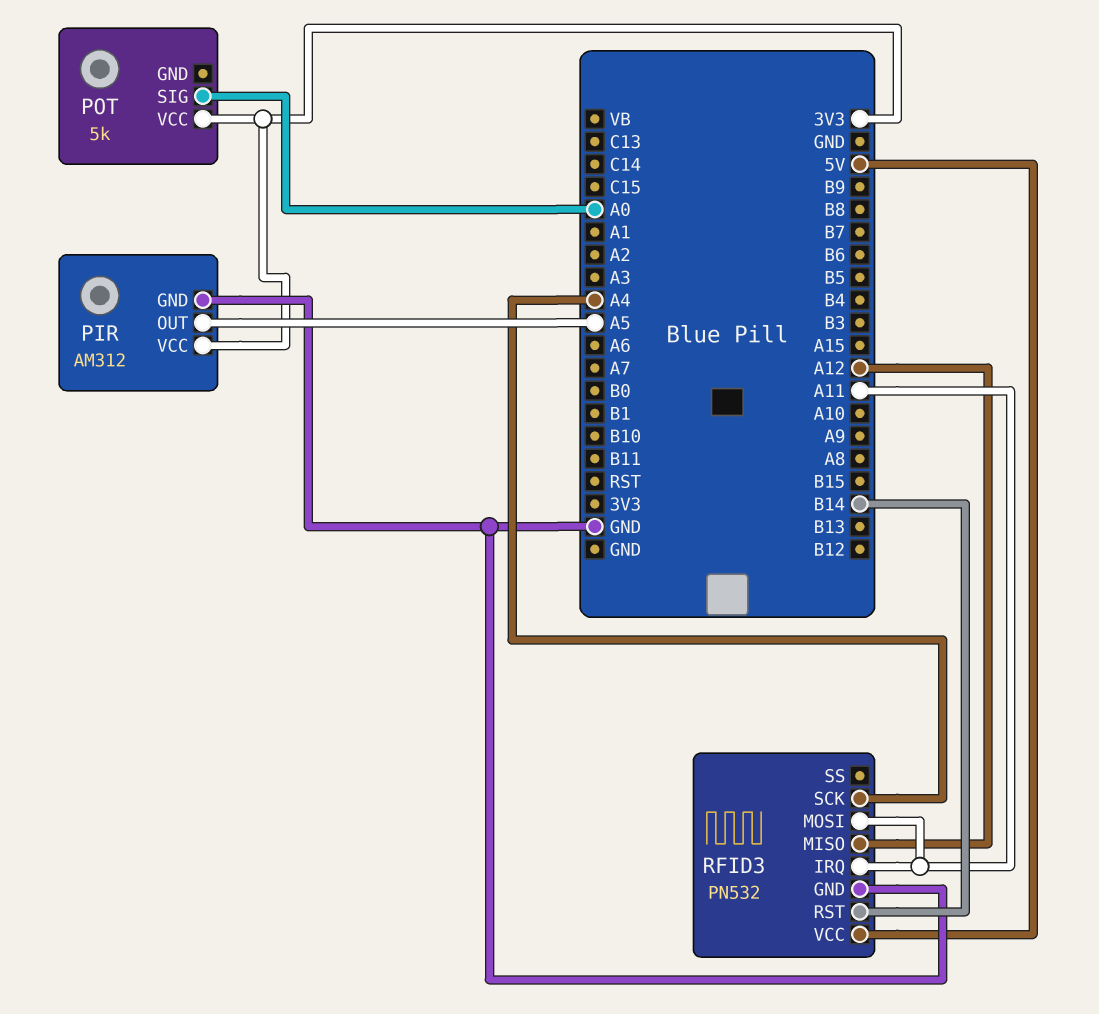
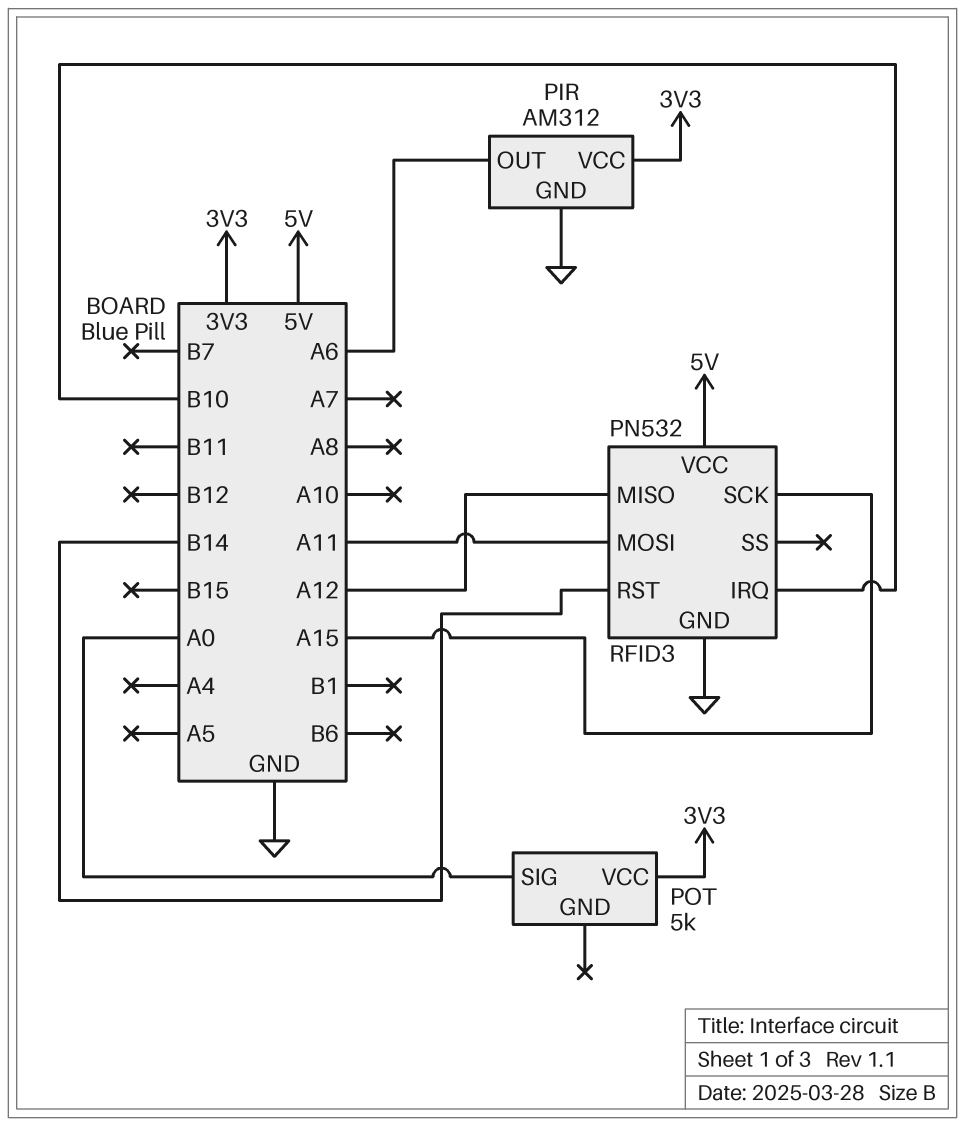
PIR pin OUT: A5 -> A6
RFID3 pin IRQ: A11 -> B10
RFID3 pin SCK: A4 -> A15

